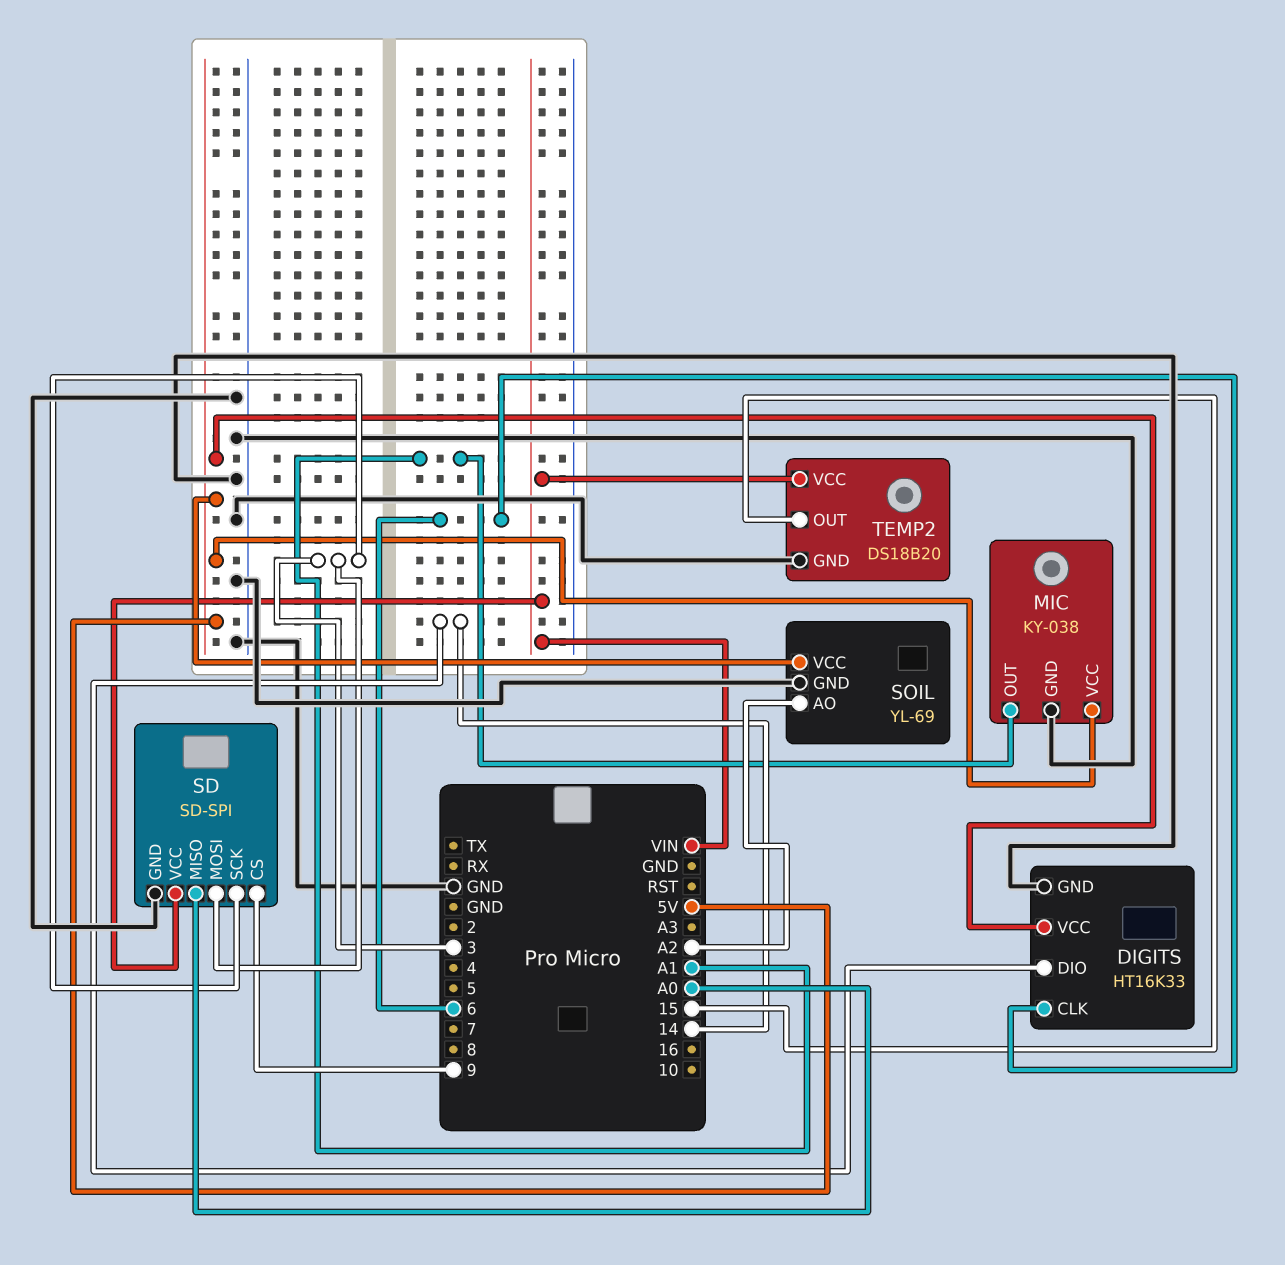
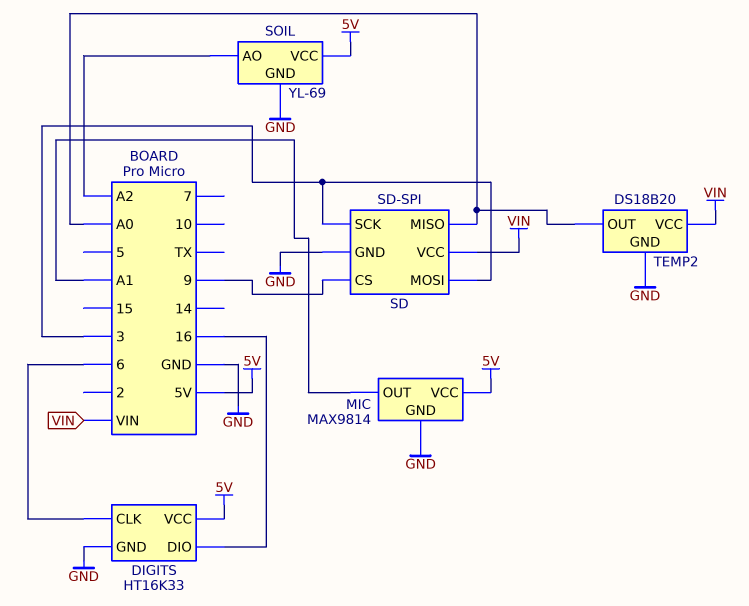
DIGITS pin DIO: 14 -> 16
MIC: KY-038 -> MAX9814
TEMP2 pin OUT: 15 -> A0

